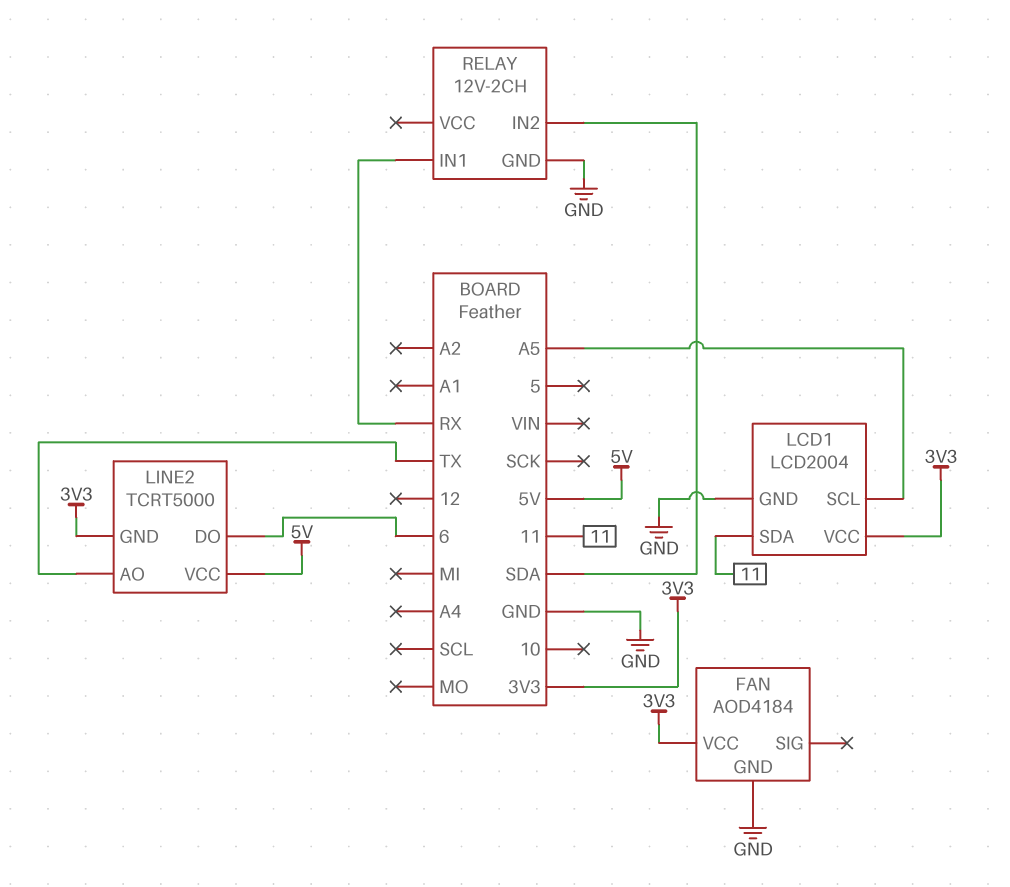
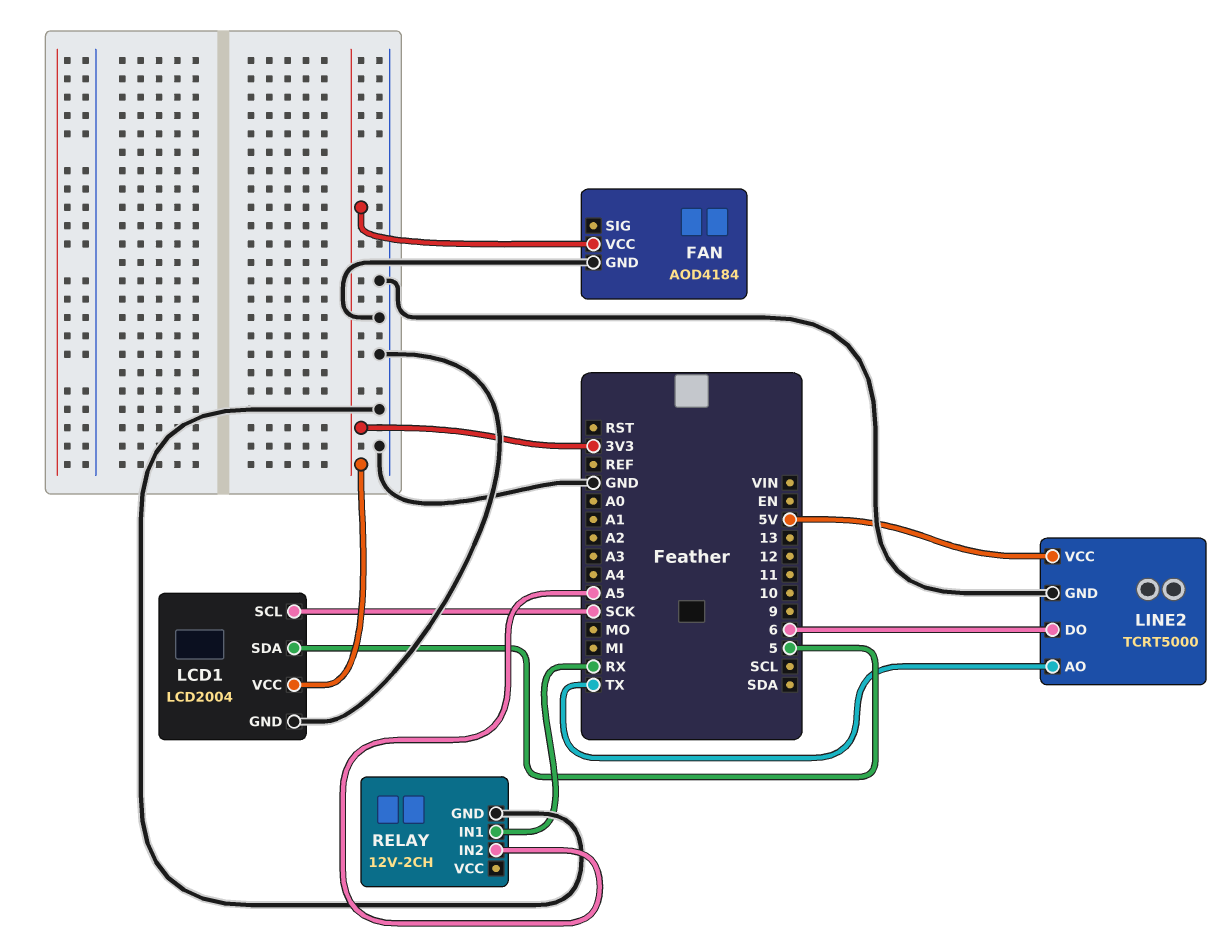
LCD1 pin SCL: A5 -> SCK
LCD1 pin SDA: 11 -> 5
LINE2 pin GND: 3V3 -> GND
RELAY pin IN2: SDA -> A5

